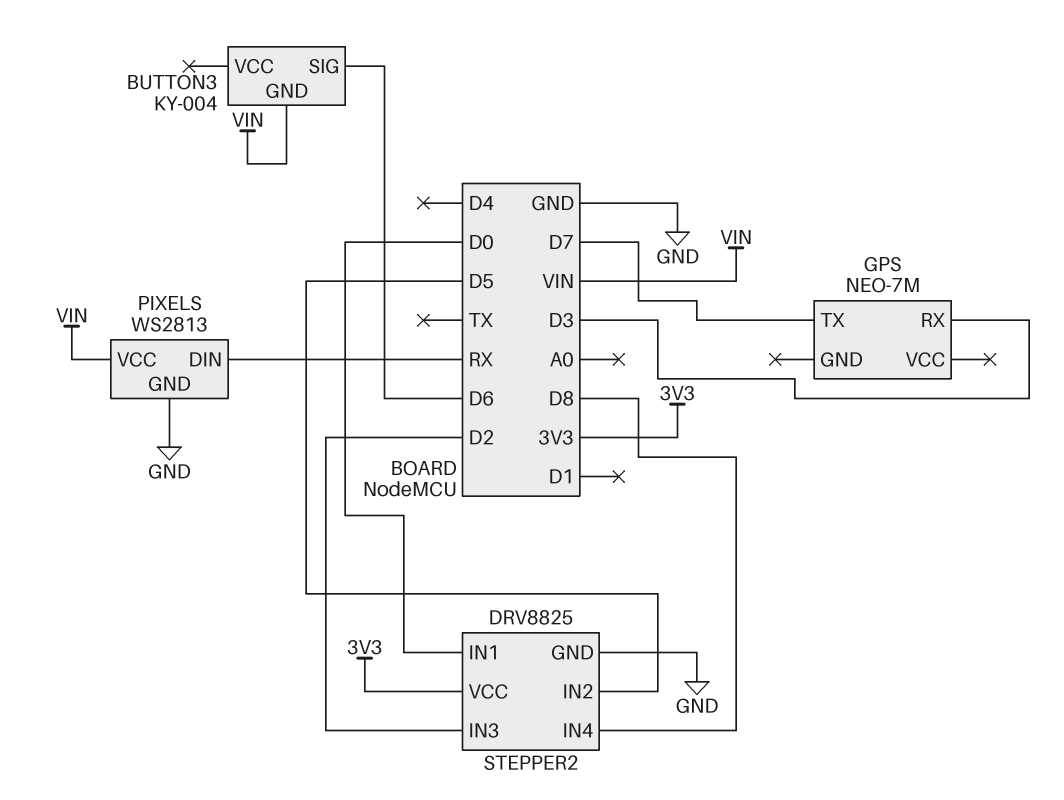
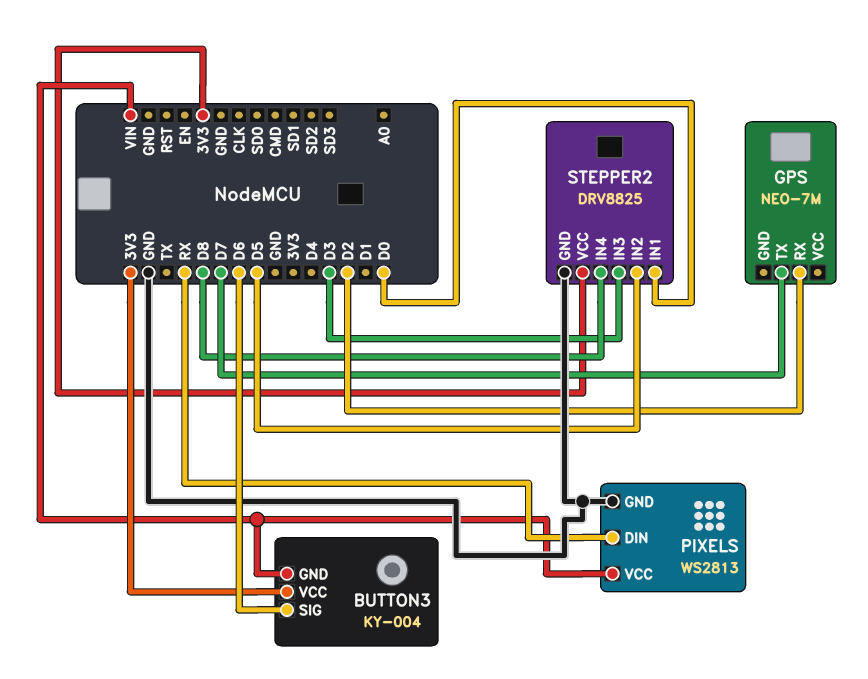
BUTTON3 pin VCC: none -> 3V3
GPS pin RX: D3 -> D2
STEPPER2 pin IN3: D2 -> D3

